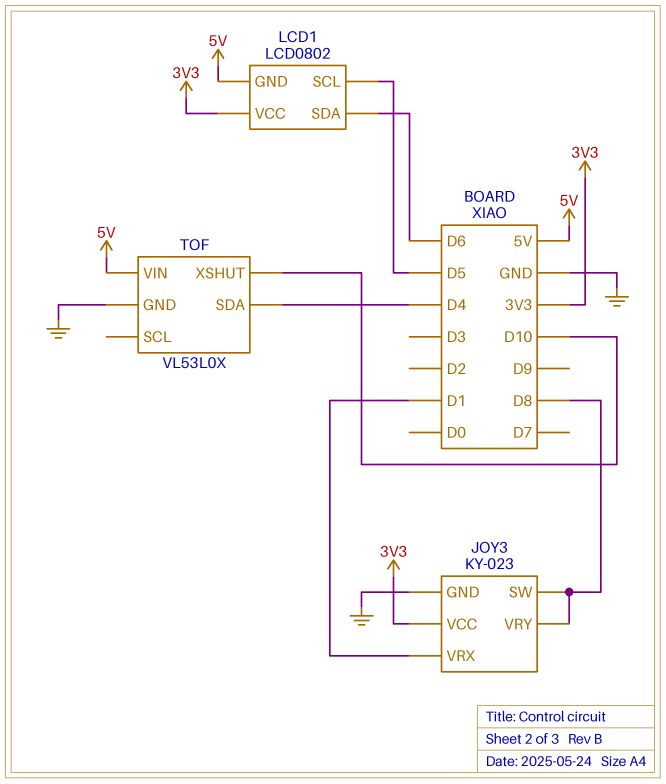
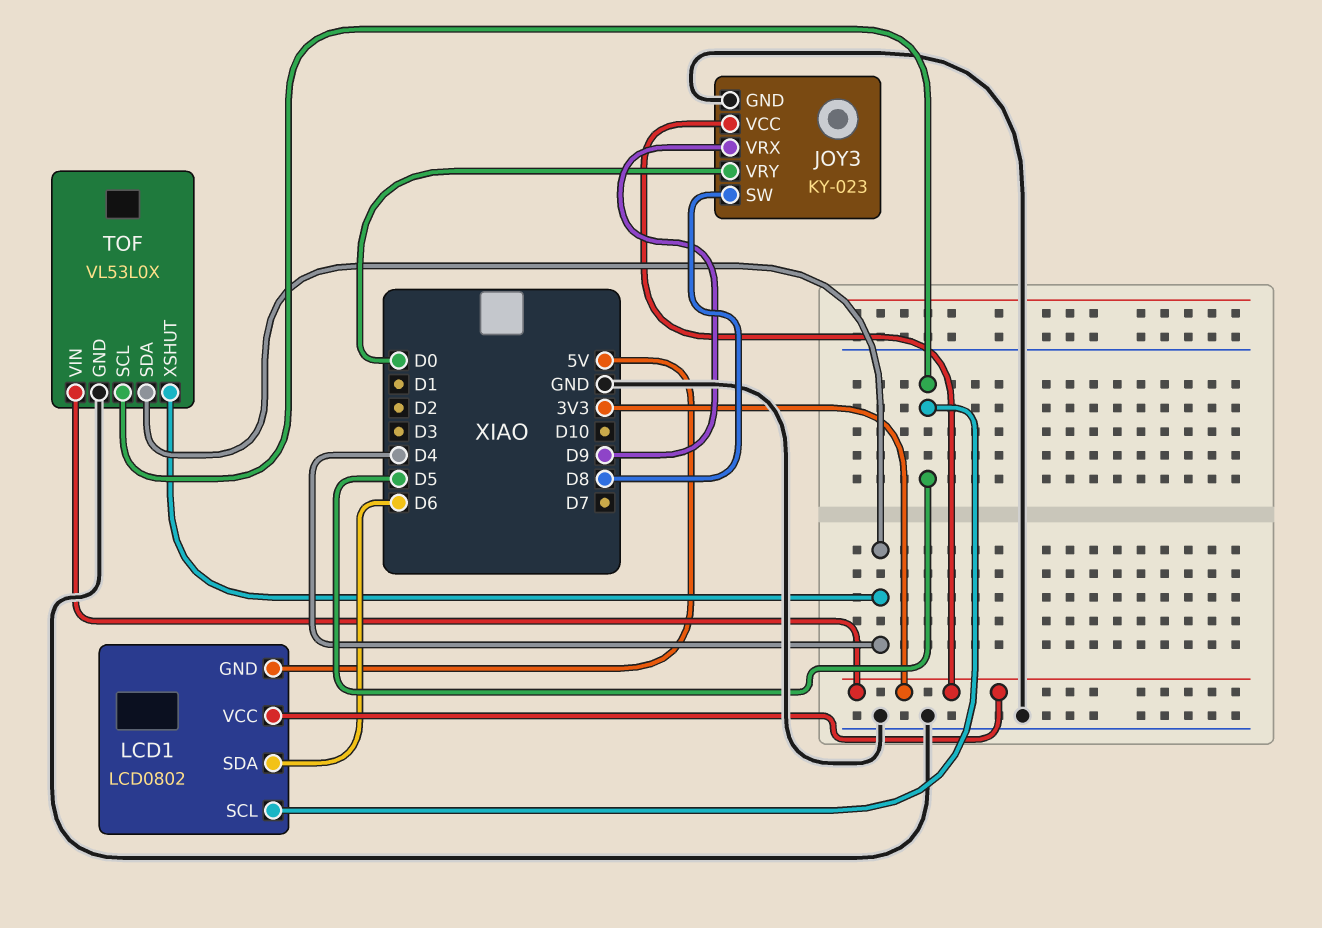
JOY3 pin VRX: D1 -> D9
JOY3 pin VRY: D8 -> D0
TOF pin SCL: none -> D5
TOF pin VIN: 5V -> 3V3
TOF pin XSHUT: D10 -> D4

